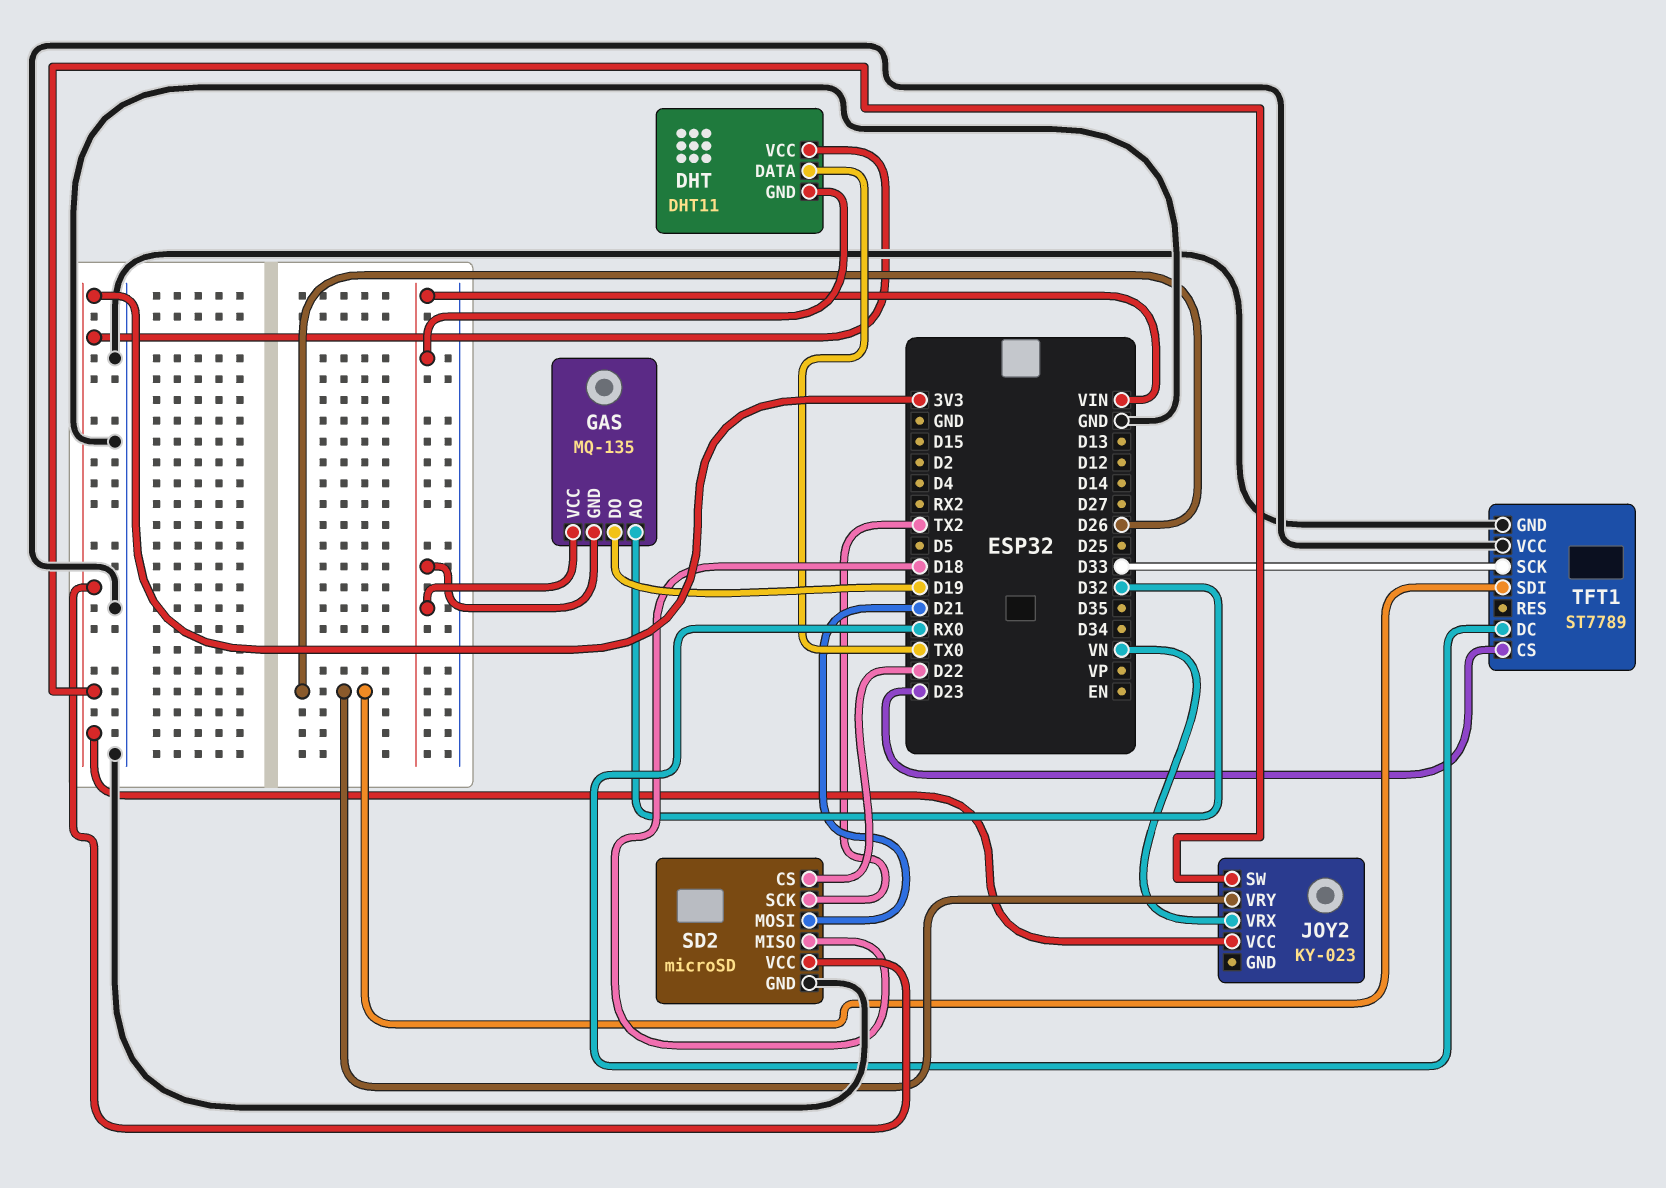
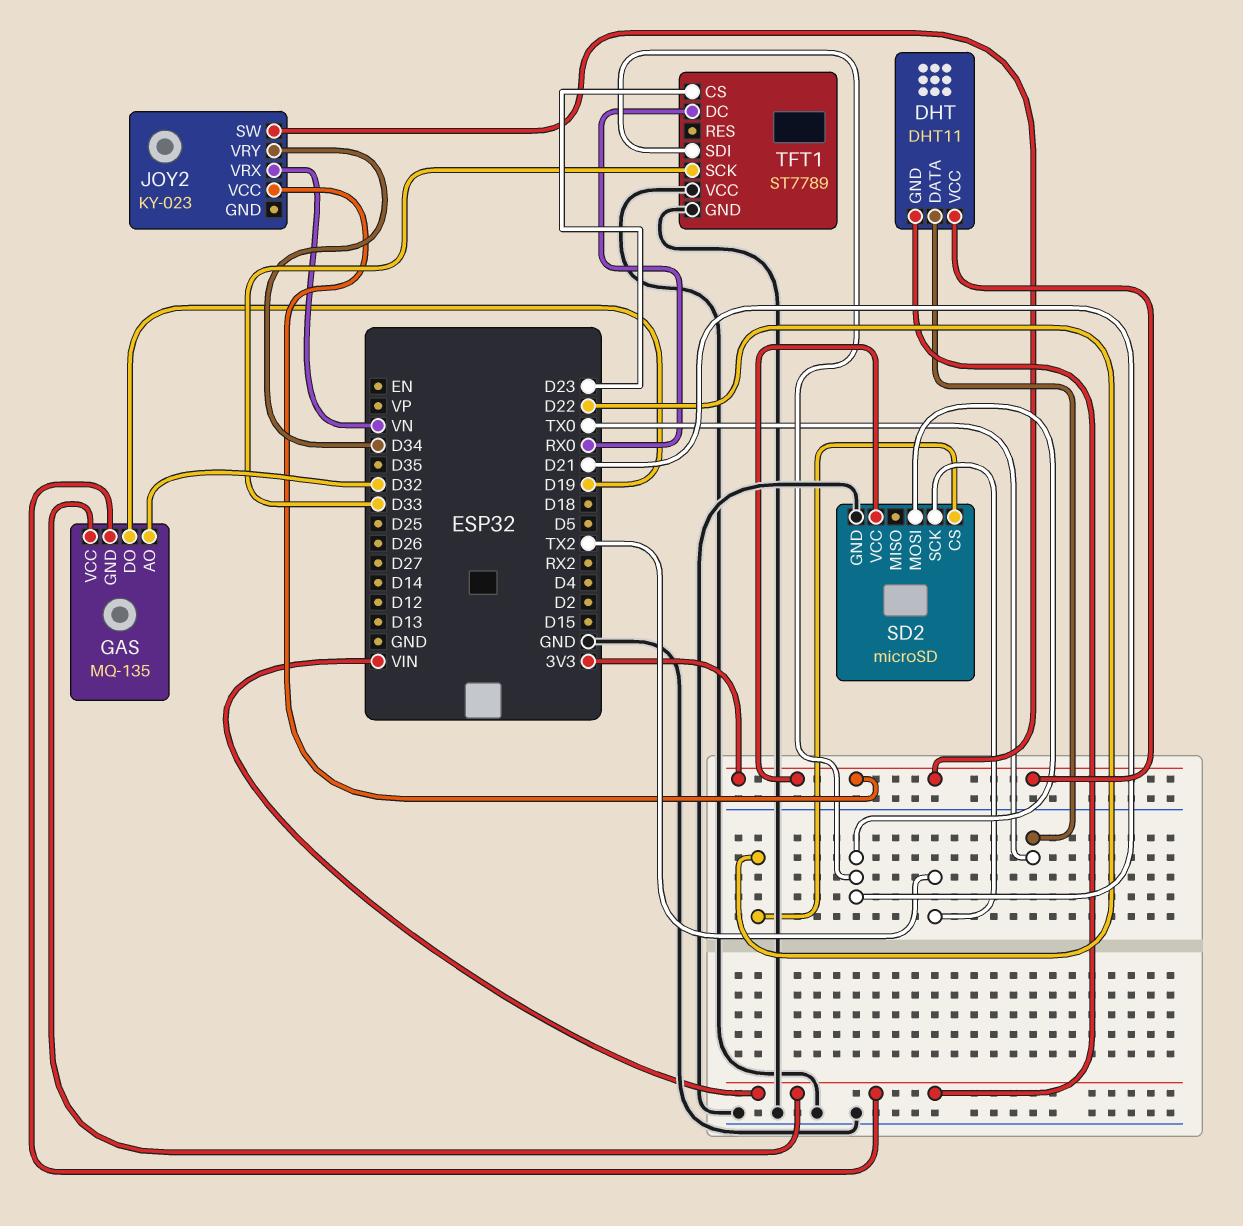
JOY2 pin VRY: D26 -> D34
SD2 pin MISO: D18 -> none
TFT1 pin SDI: D26 -> D21

